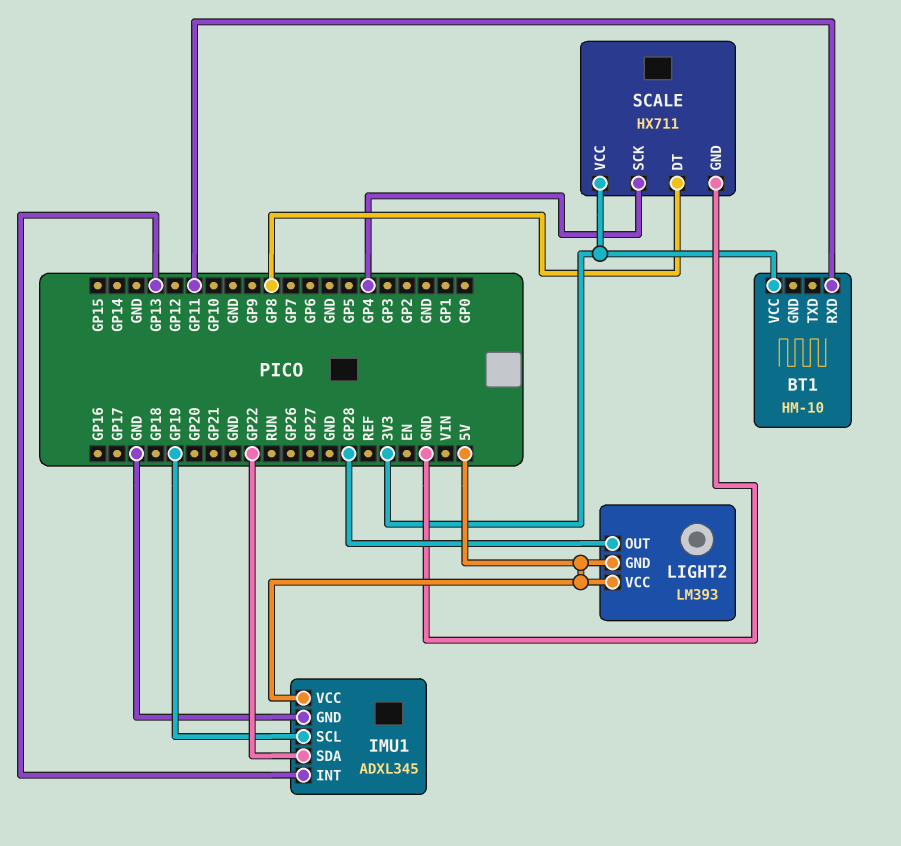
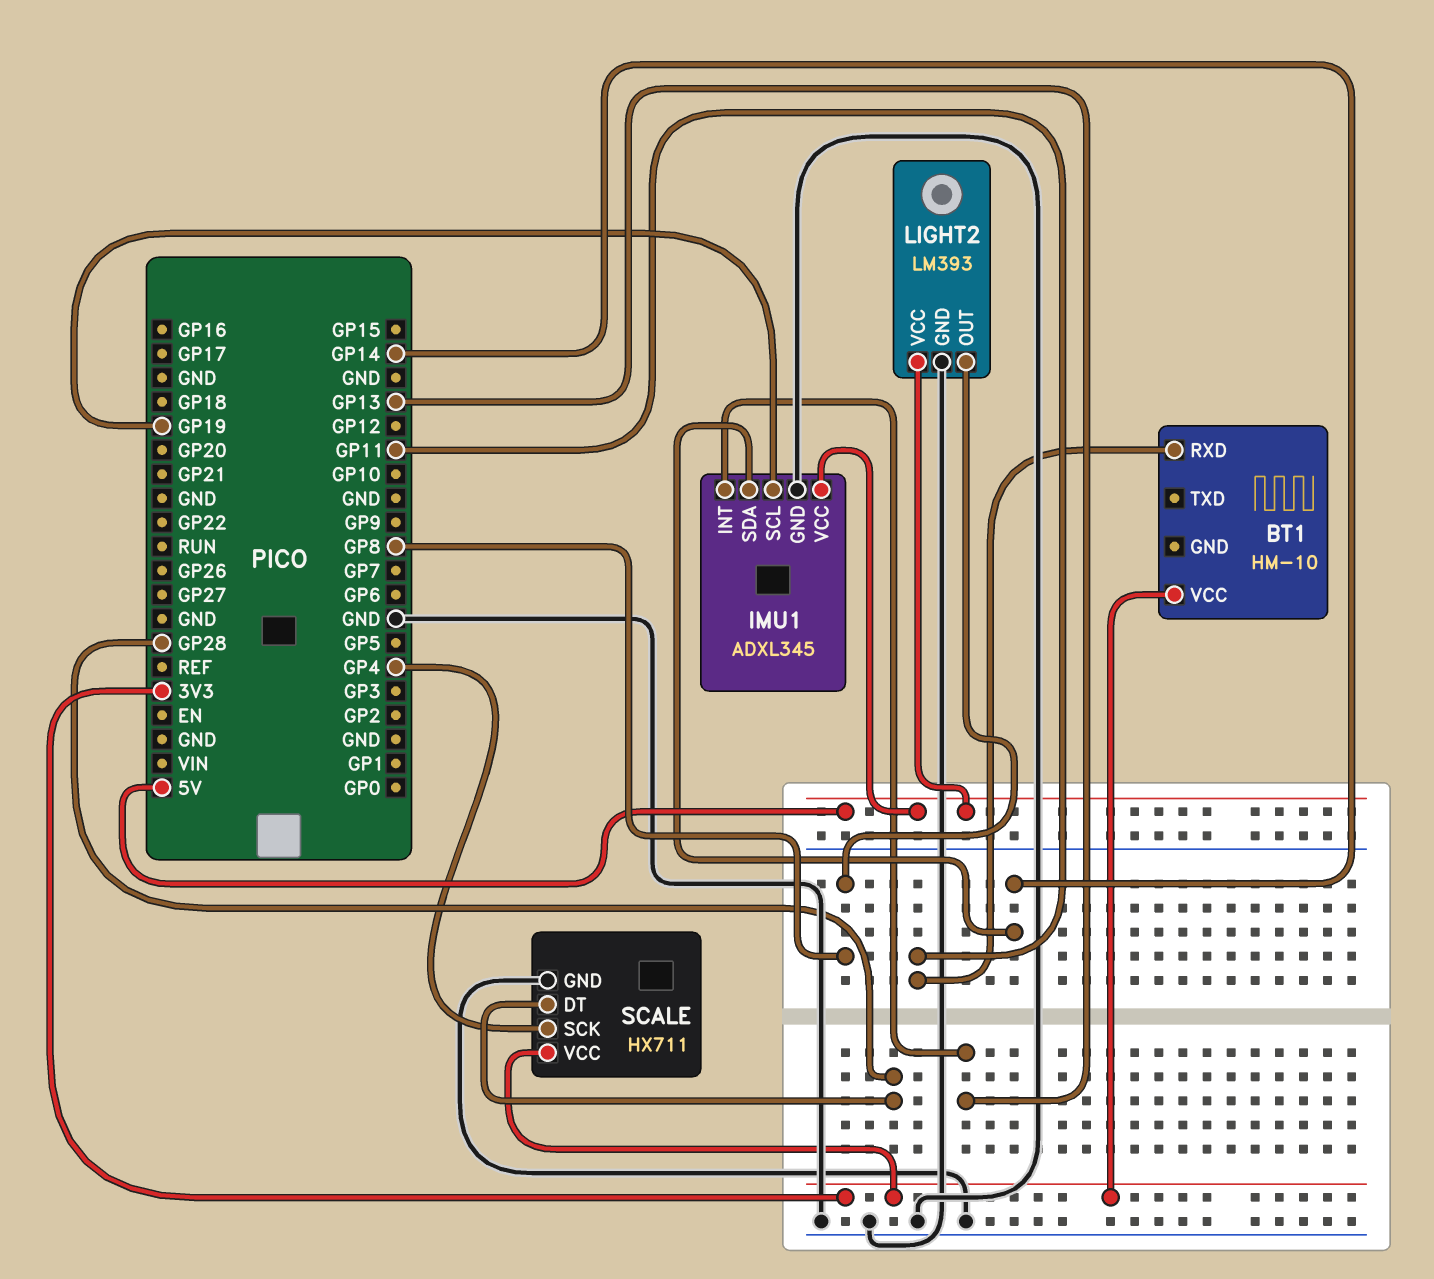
IMU1 pin SDA: GP22 -> GP14
LIGHT2 pin GND: 5V -> GND
LIGHT2 pin OUT: GP28 -> GP8
SCALE pin DT: GP8 -> GP28

